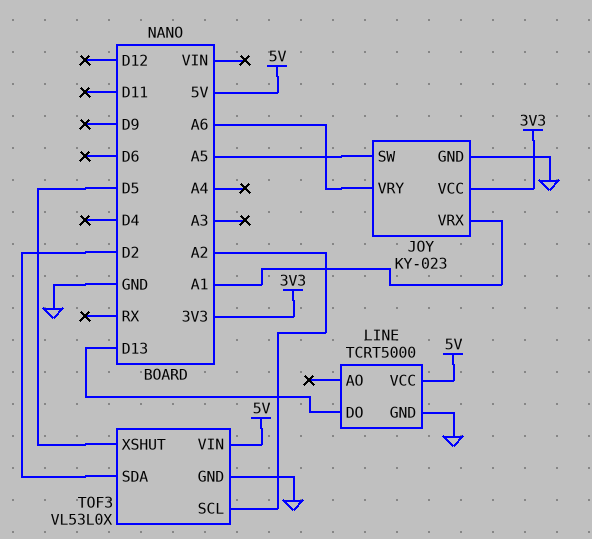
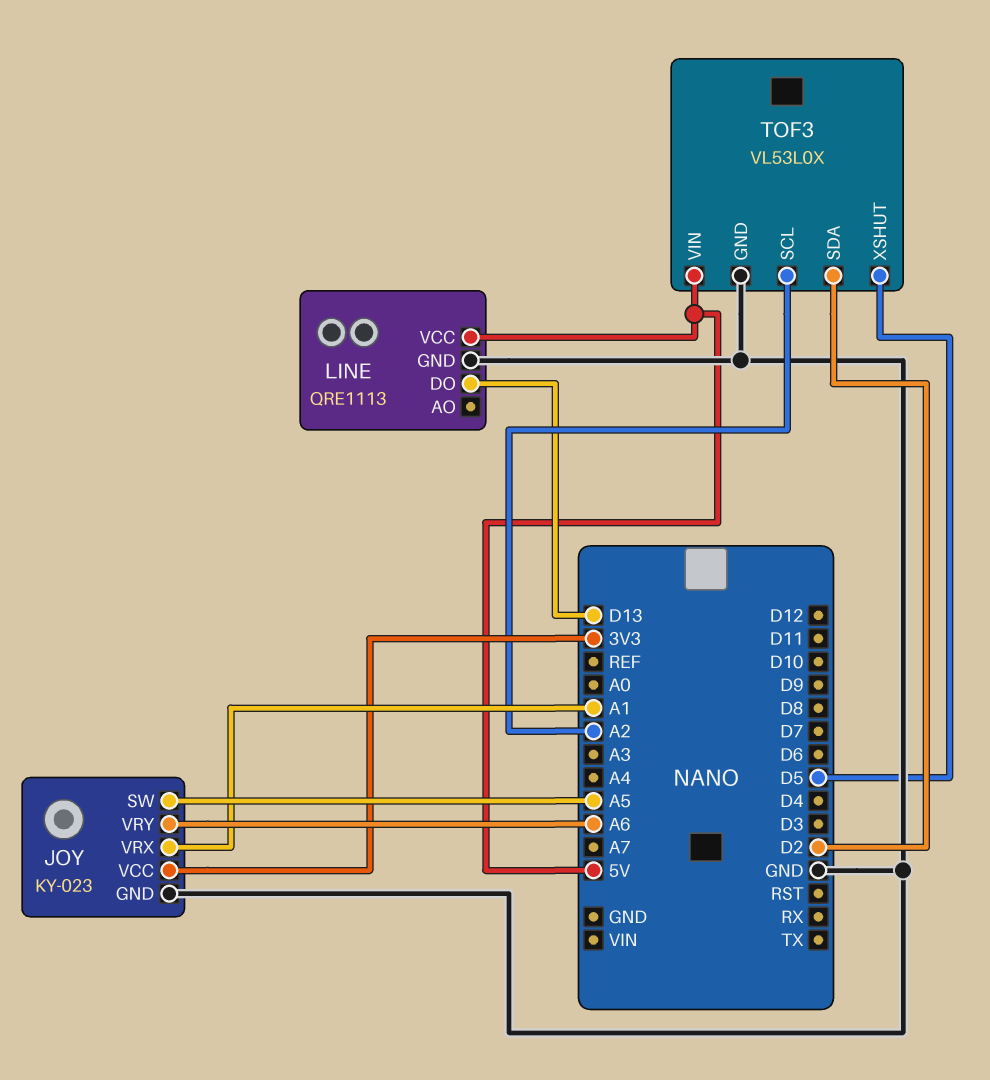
LINE: TCRT5000 -> QRE1113

